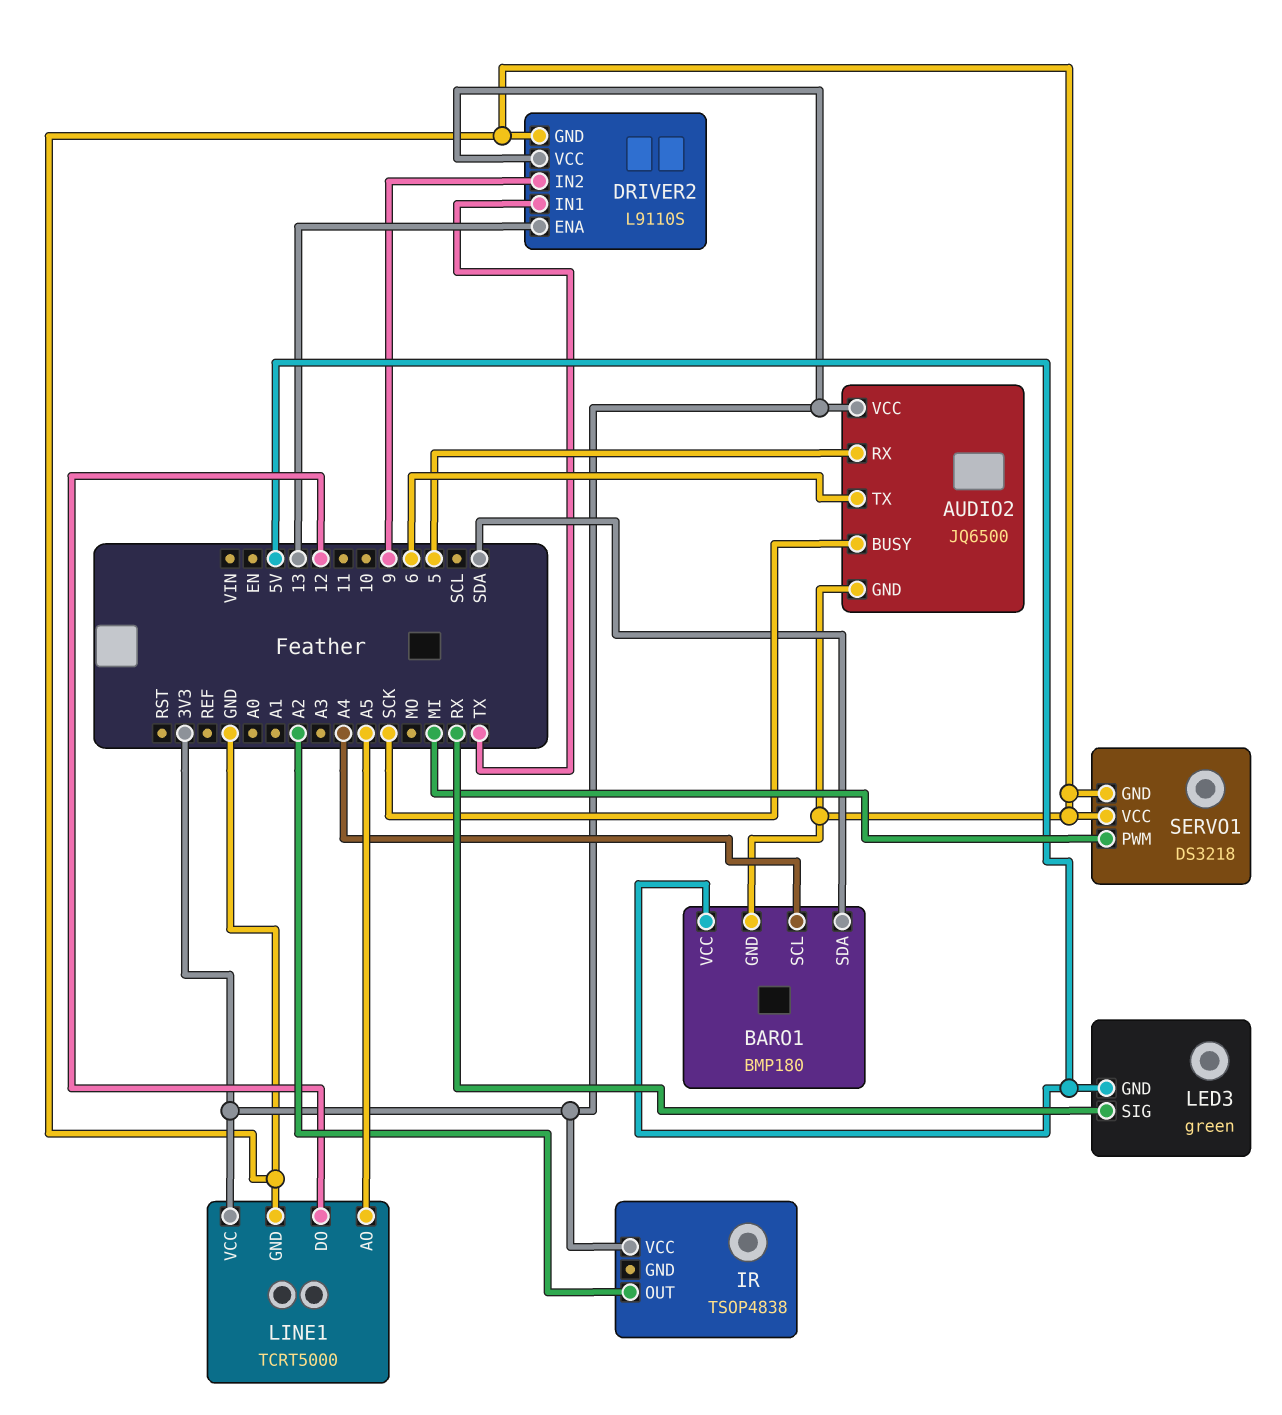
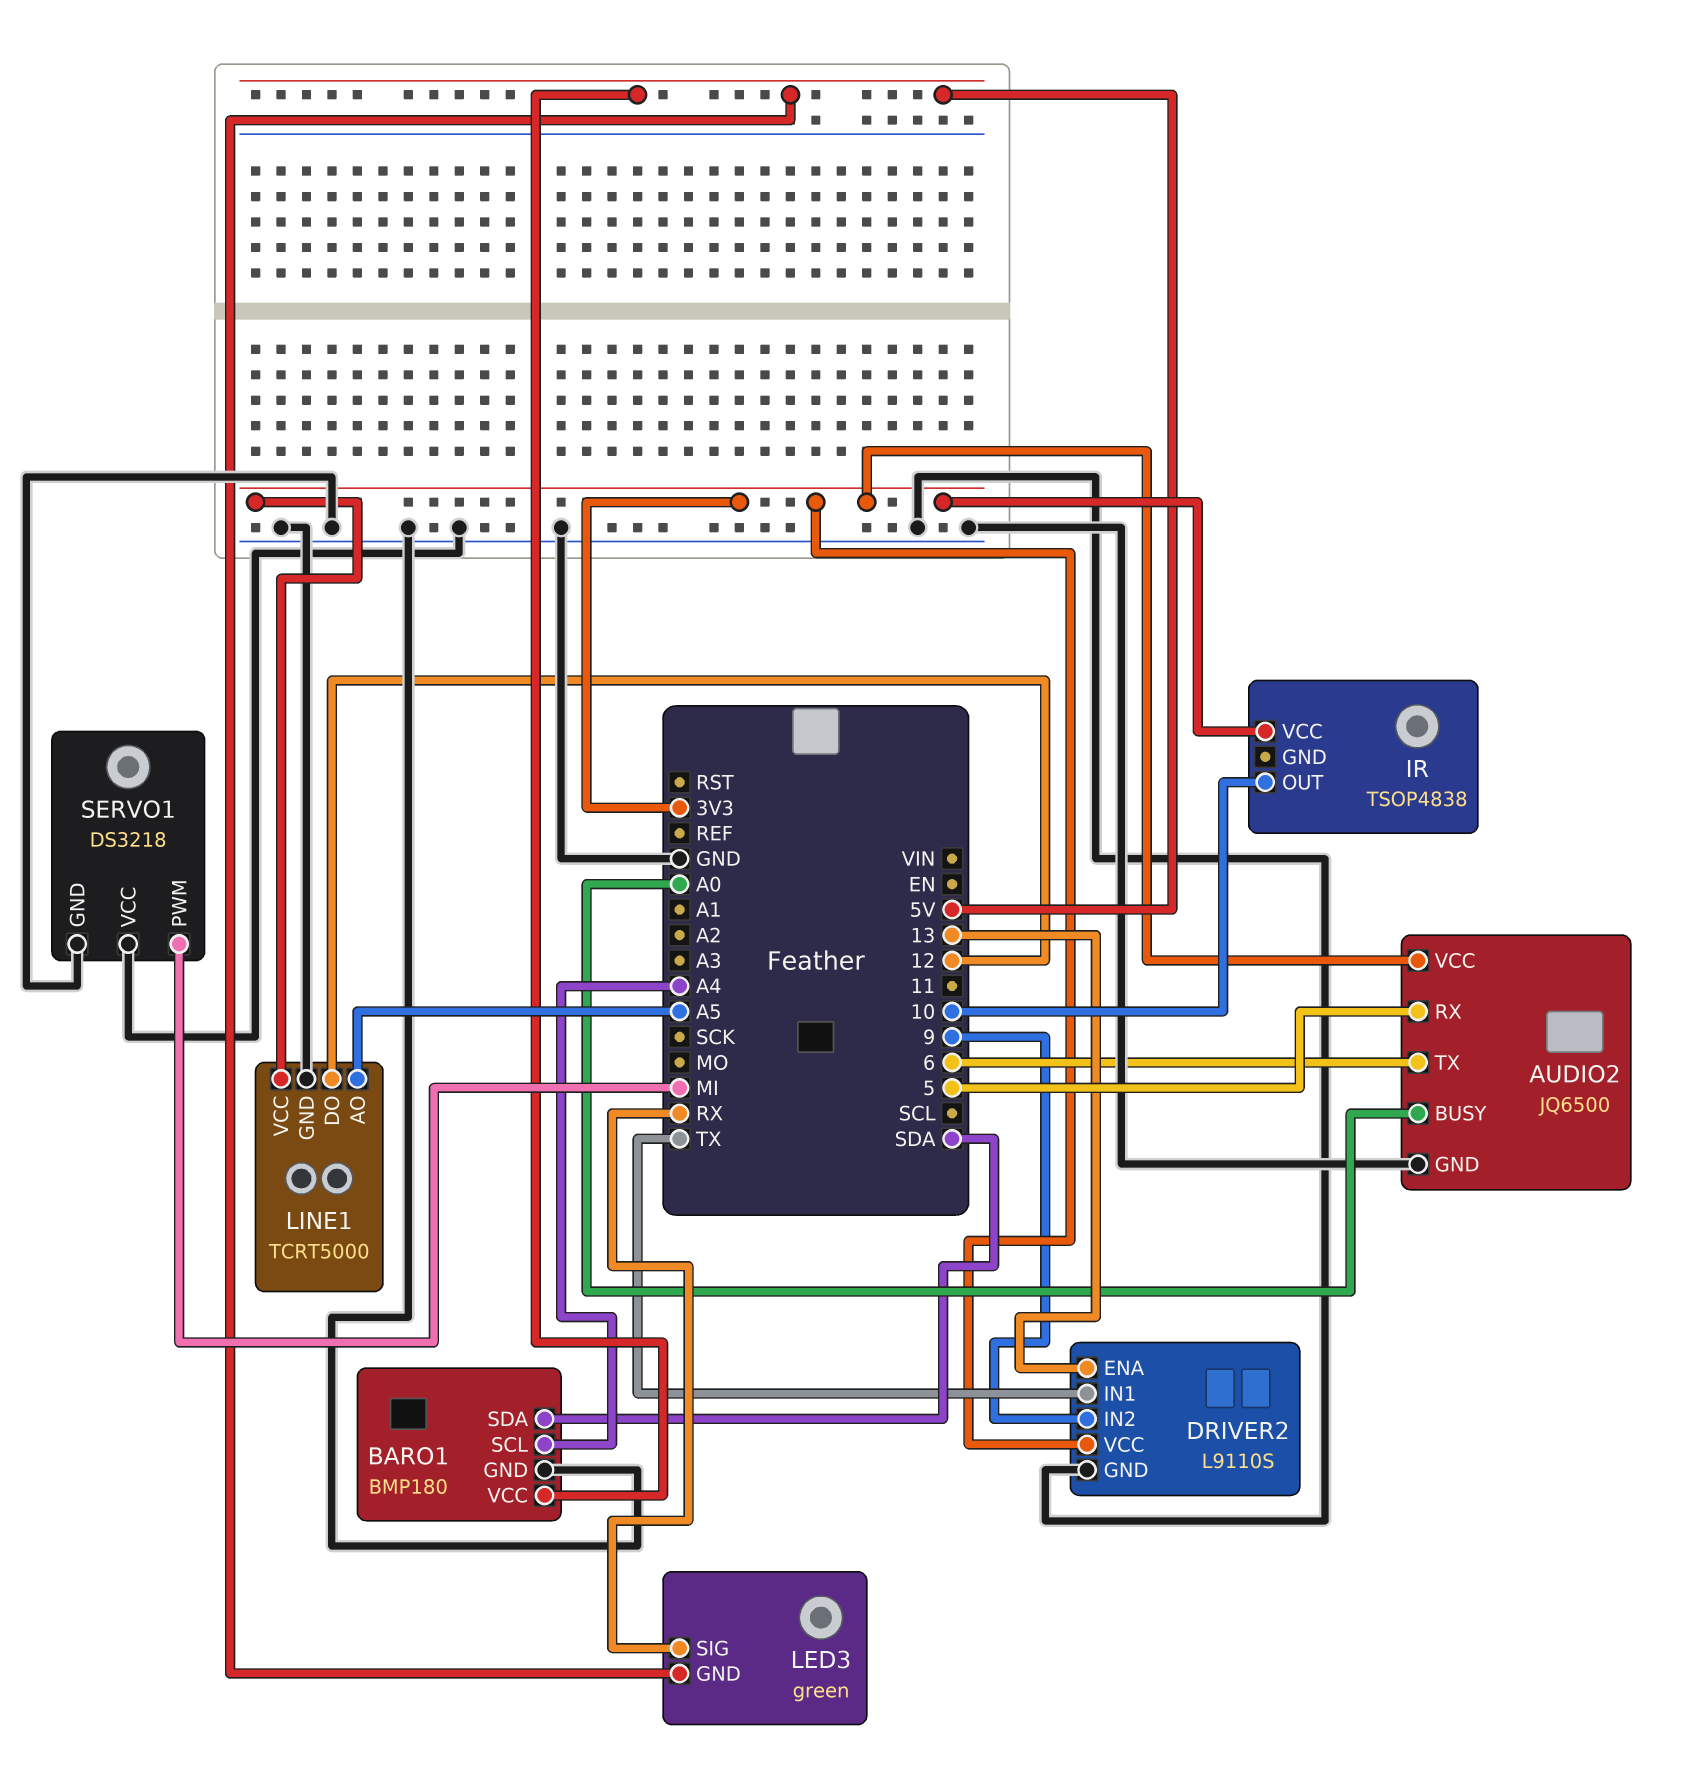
AUDIO2 pin BUSY: SCK -> A0
IR pin OUT: A2 -> 10

